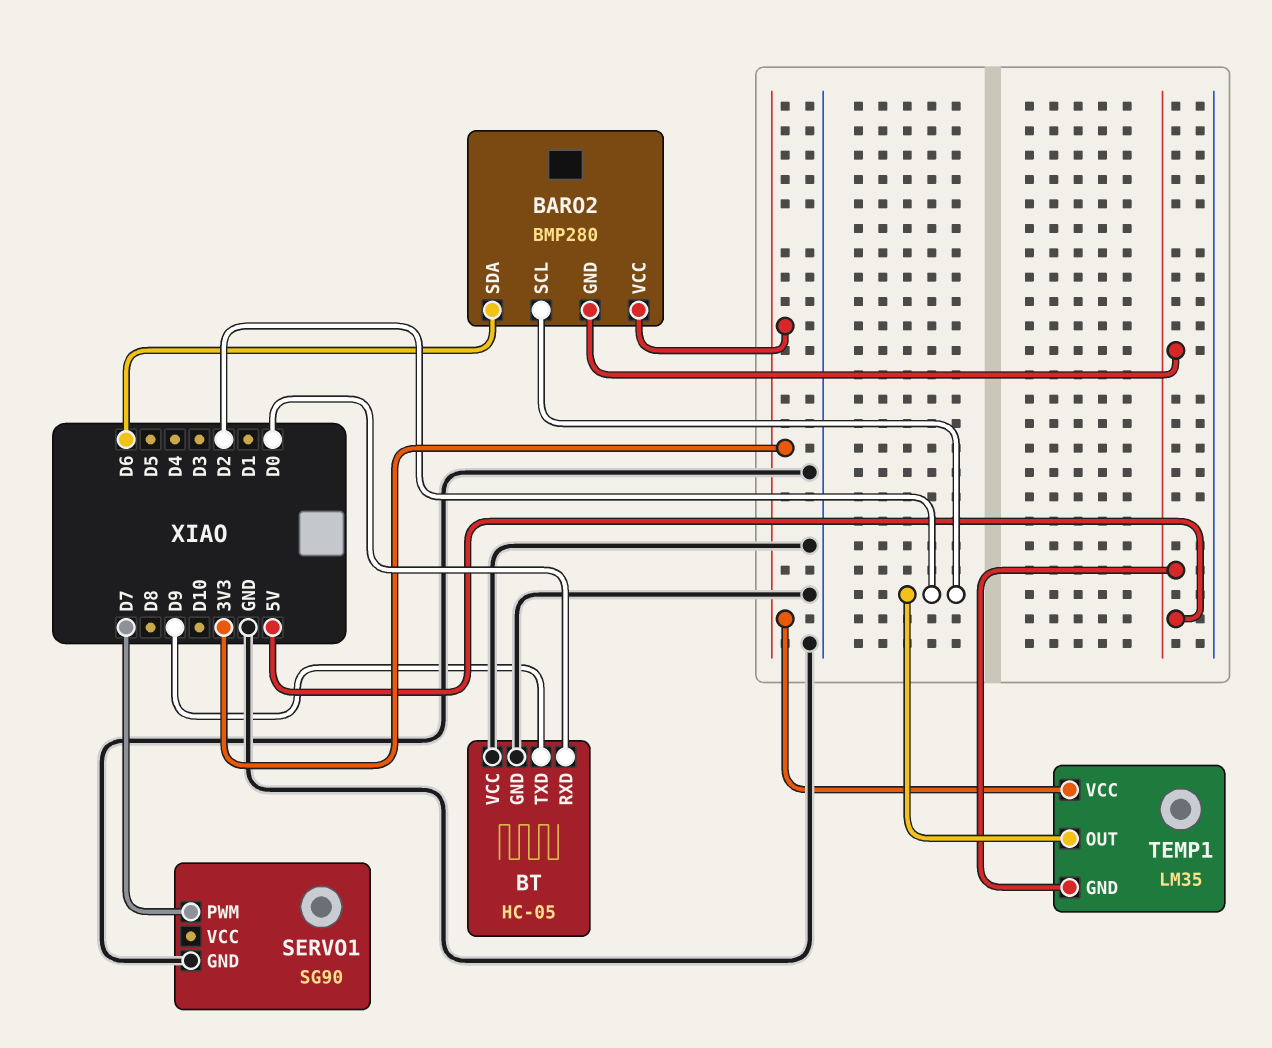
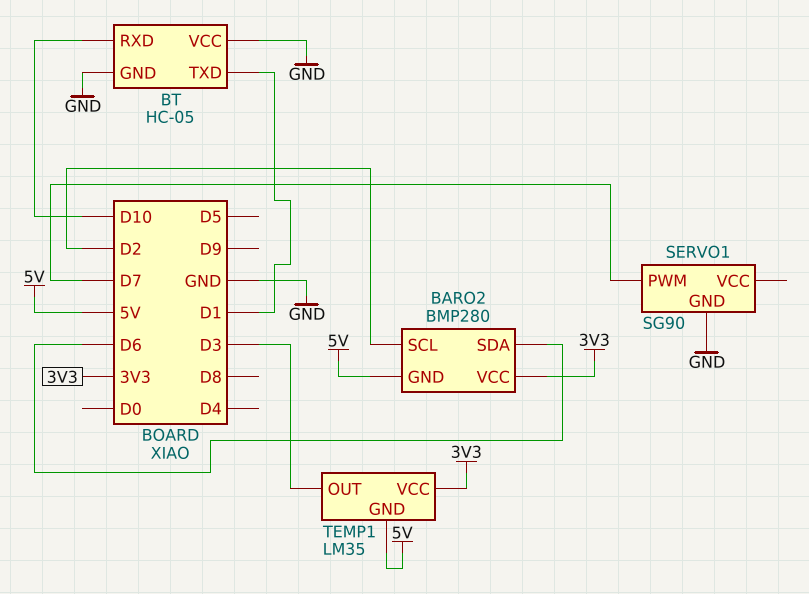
BT pin RXD: D0 -> D10
BT pin TXD: D9 -> D1
TEMP1 pin OUT: D2 -> D3

